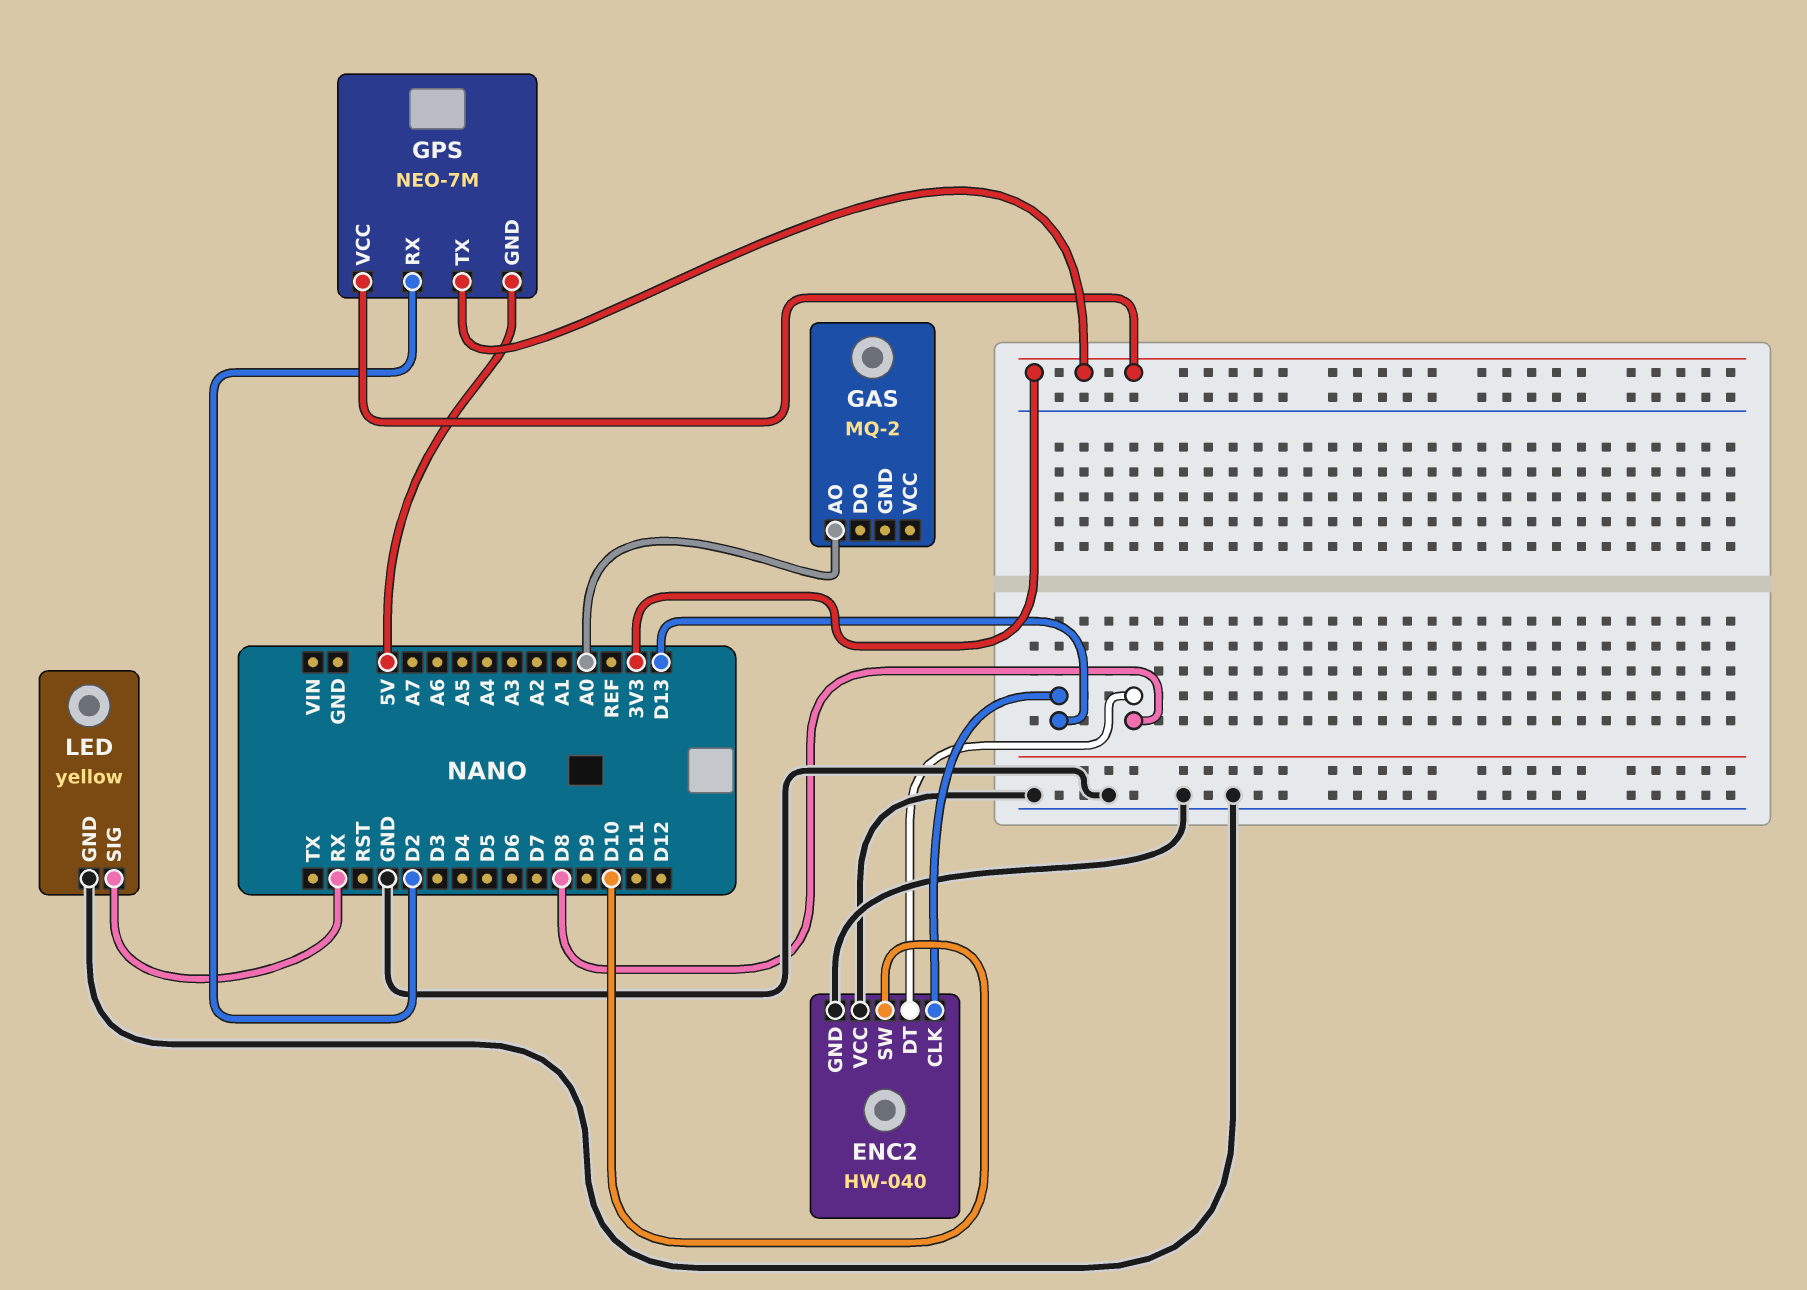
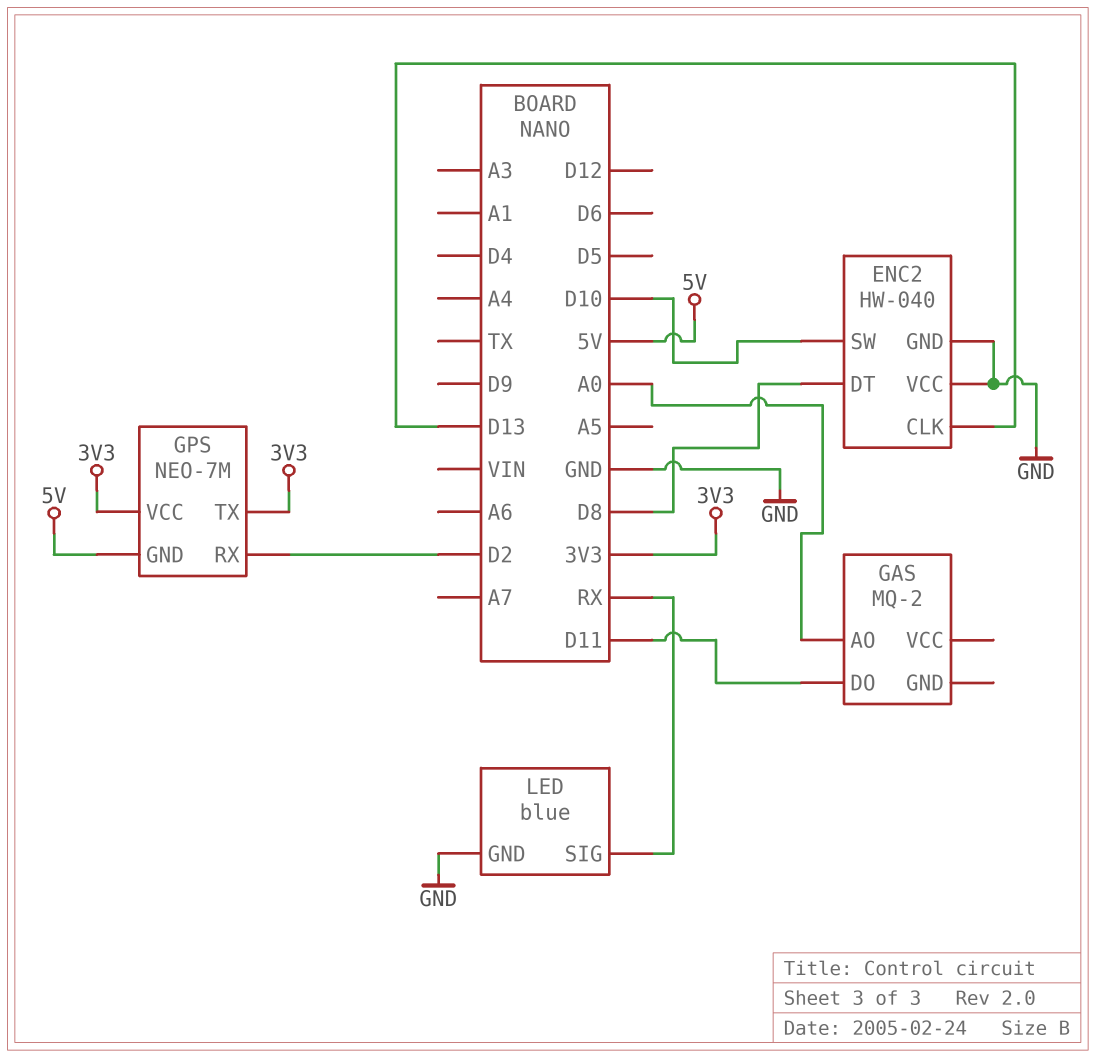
GAS pin DO: none -> D11
LED: yellow -> blue

